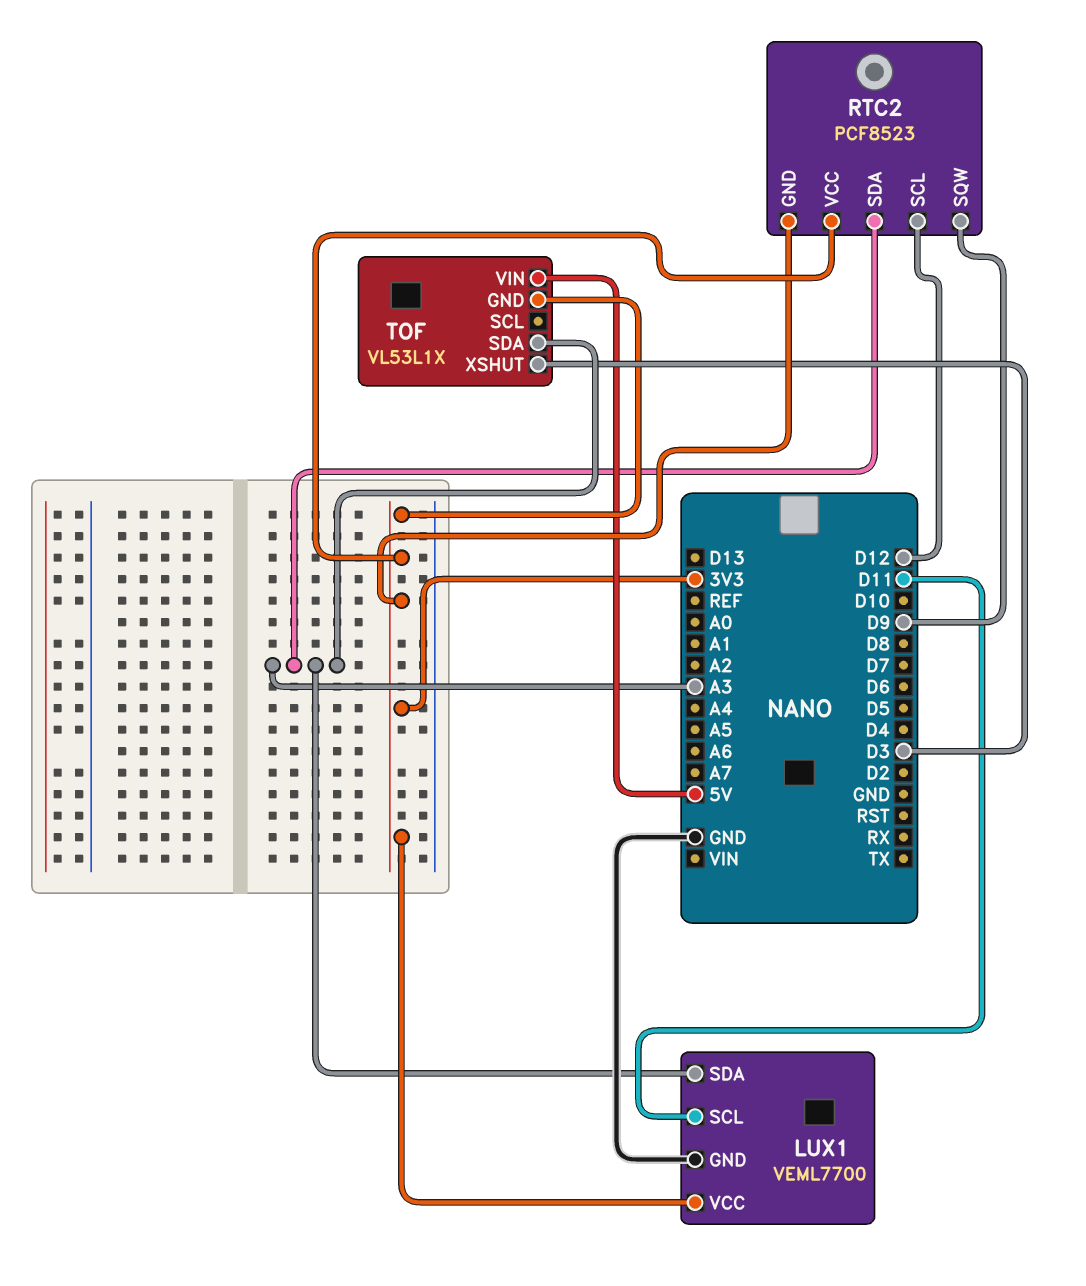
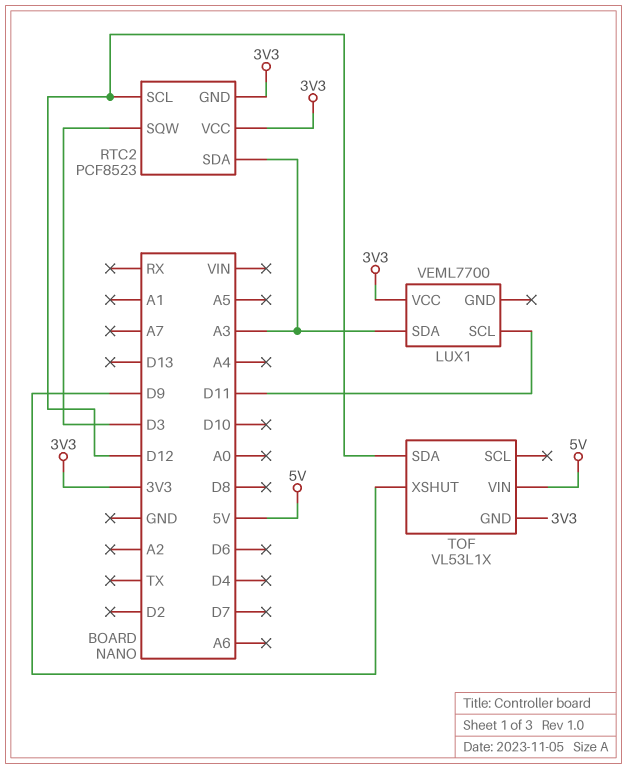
LUX1 pin GND: GND -> none
RTC2 pin SQW: D9 -> D3
TOF pin SDA: A3 -> D12
TOF pin XSHUT: D3 -> D9

